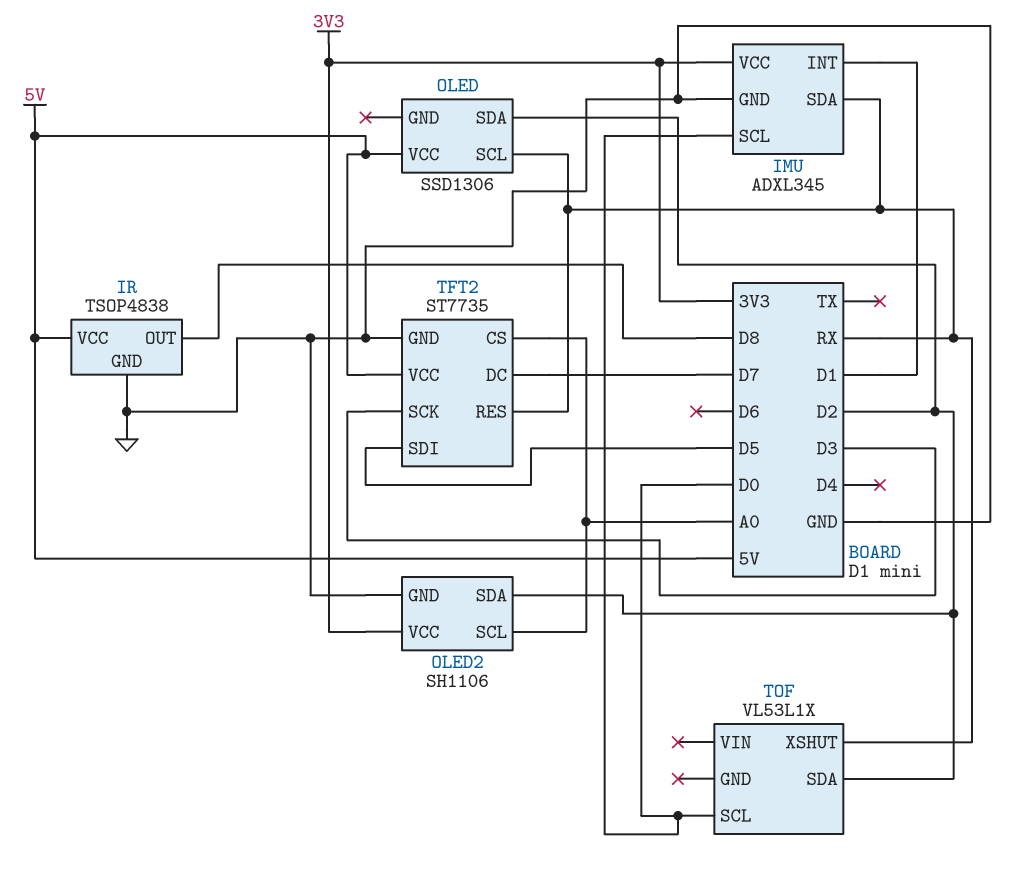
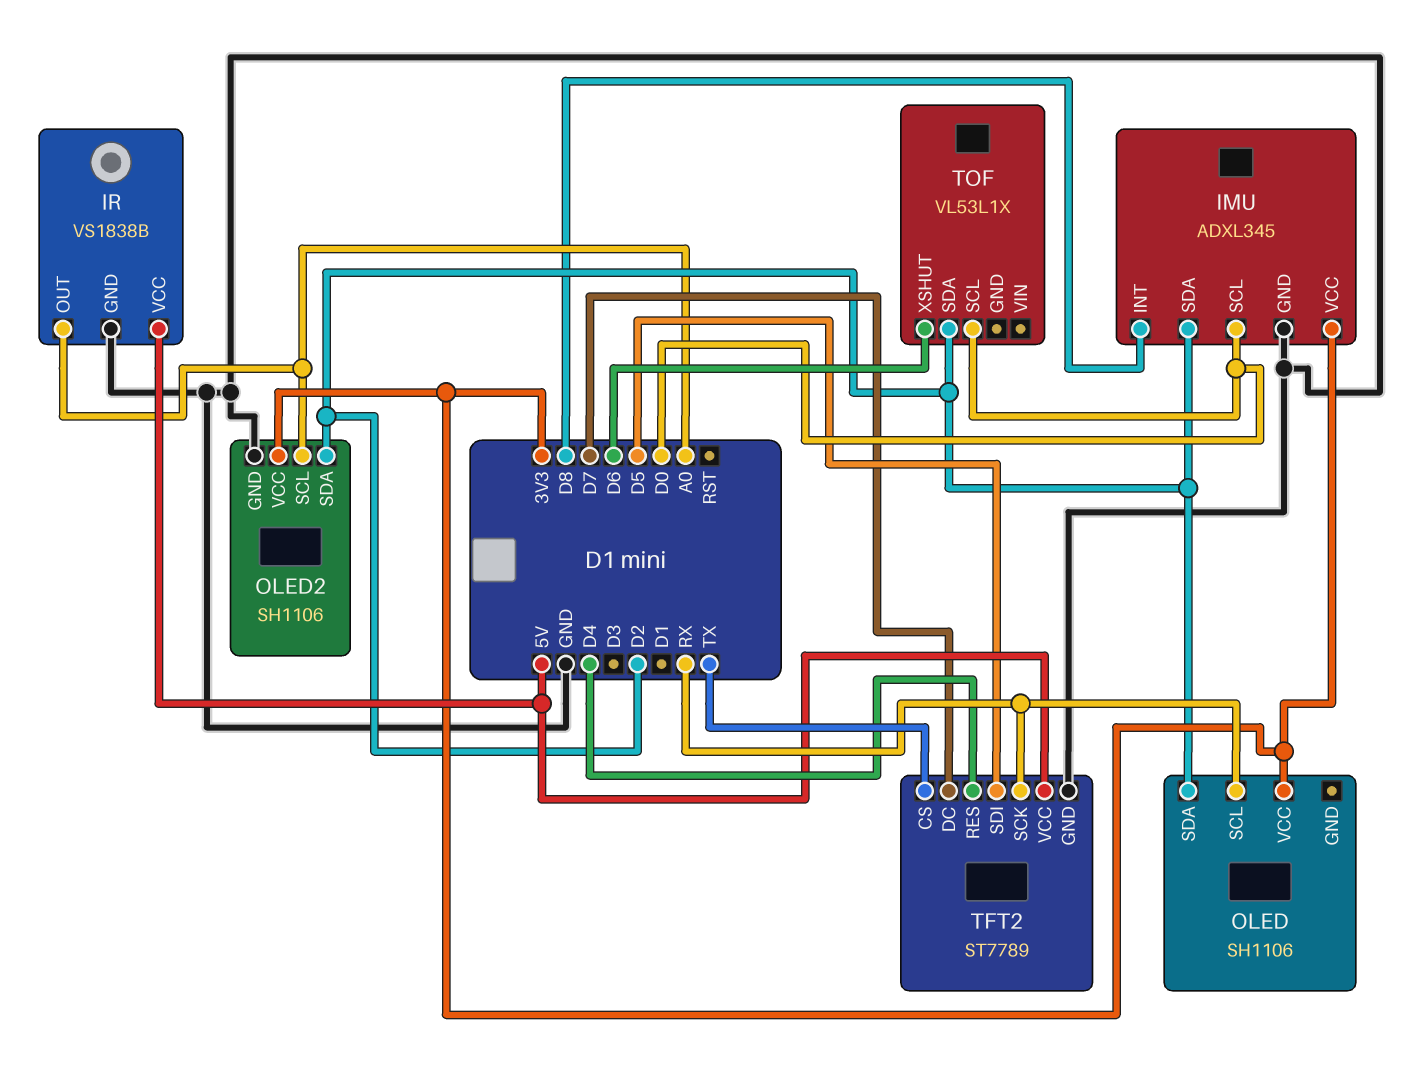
IMU pin INT: D1 -> D8
IMU pin SDA: RX -> D2
IR: TSOP4838 -> VS1838B
IR pin OUT: D8 -> A0
OLED: SSD1306 -> SH1106
OLED pin VCC: 5V -> 3V3
TFT2: ST7735 -> ST7789
TFT2 pin CS: A0 -> TX
TFT2 pin RES: RX -> D4
TFT2 pin SCK: D3 -> RX
TOF pin XSHUT: RX -> D6

